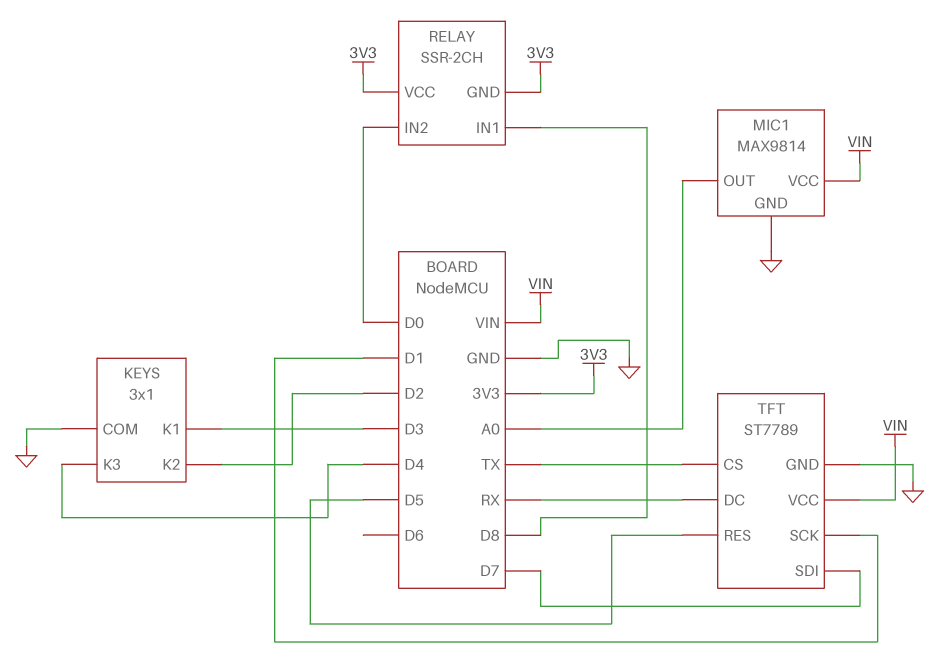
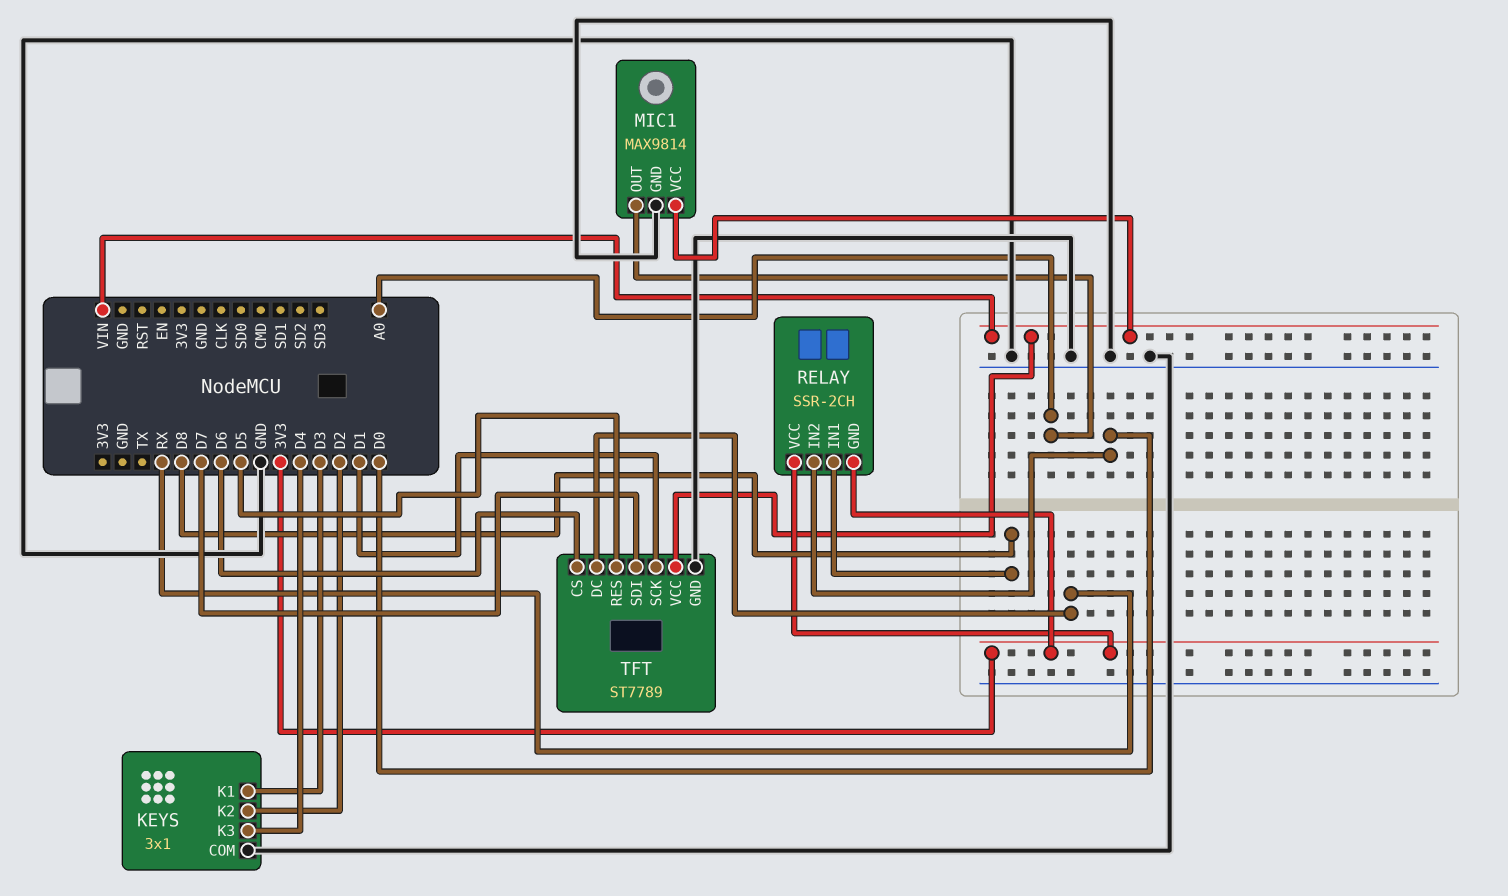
TFT pin CS: TX -> D6

